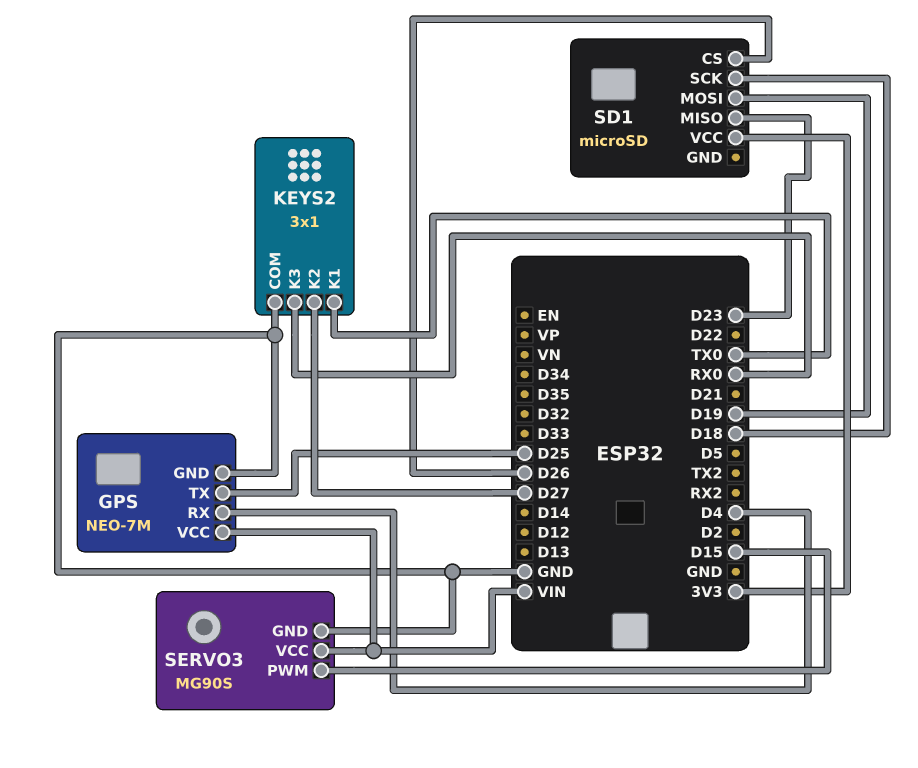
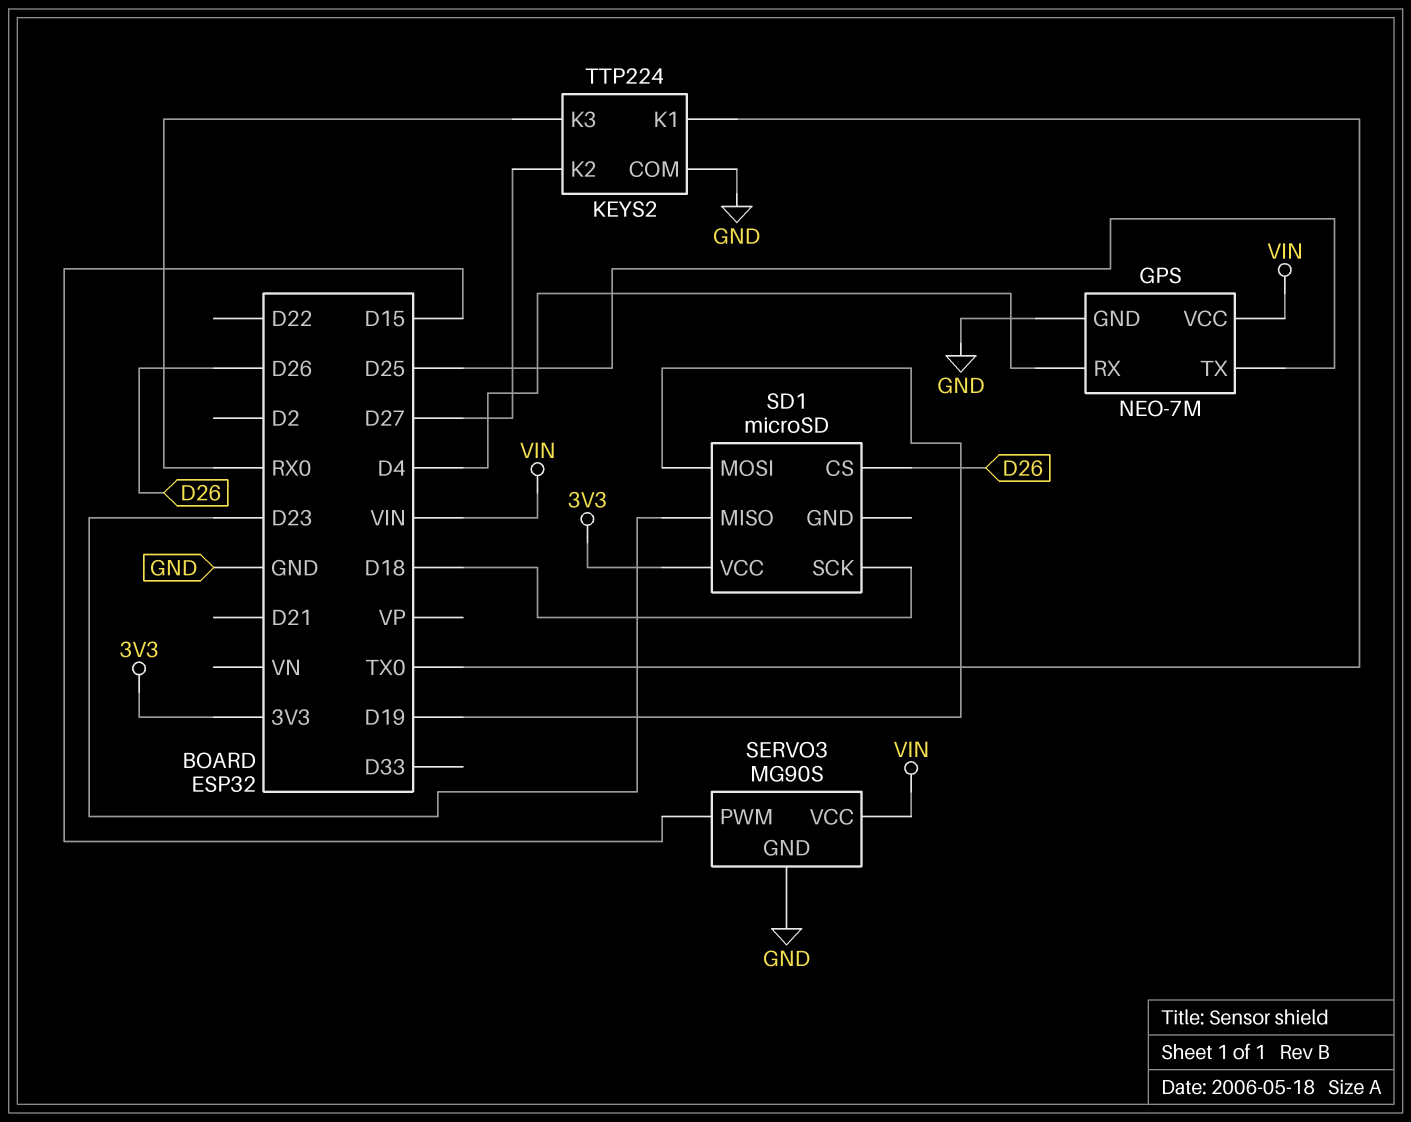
KEYS2: 3x1 -> TTP224

